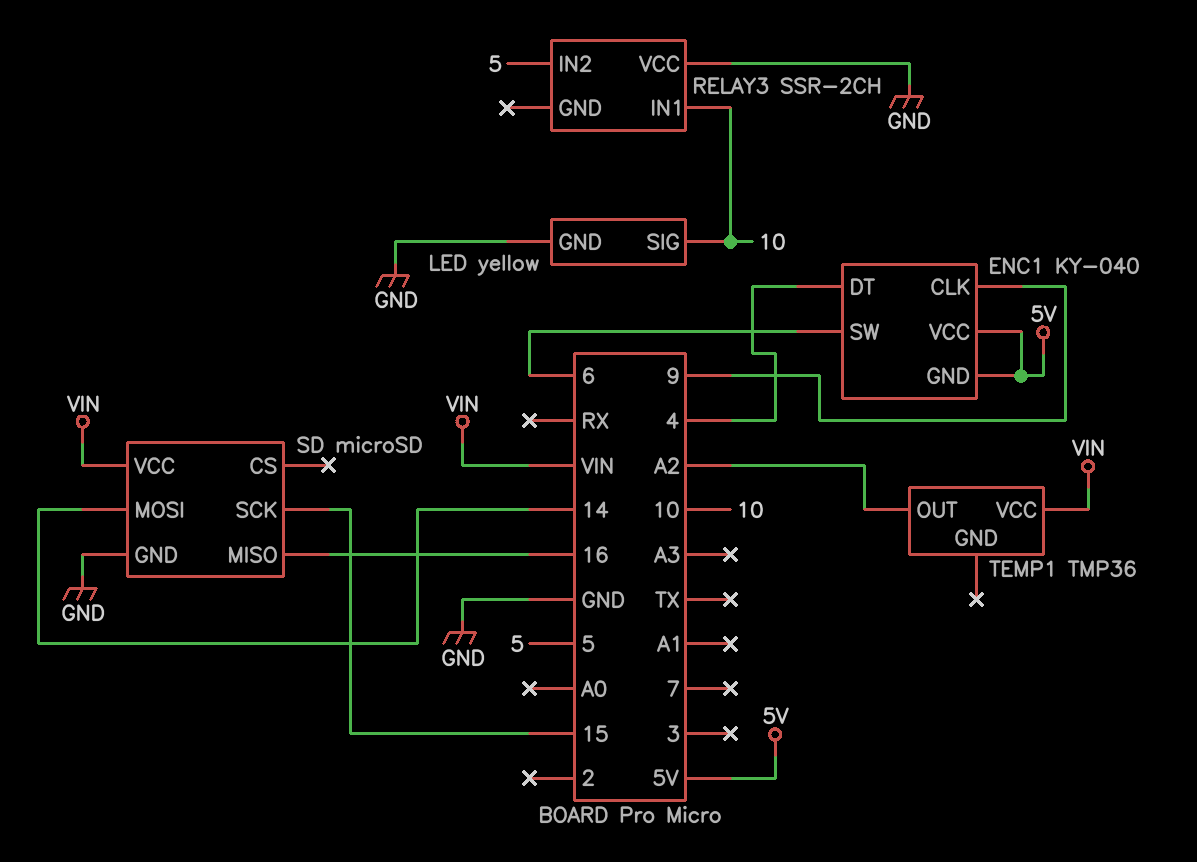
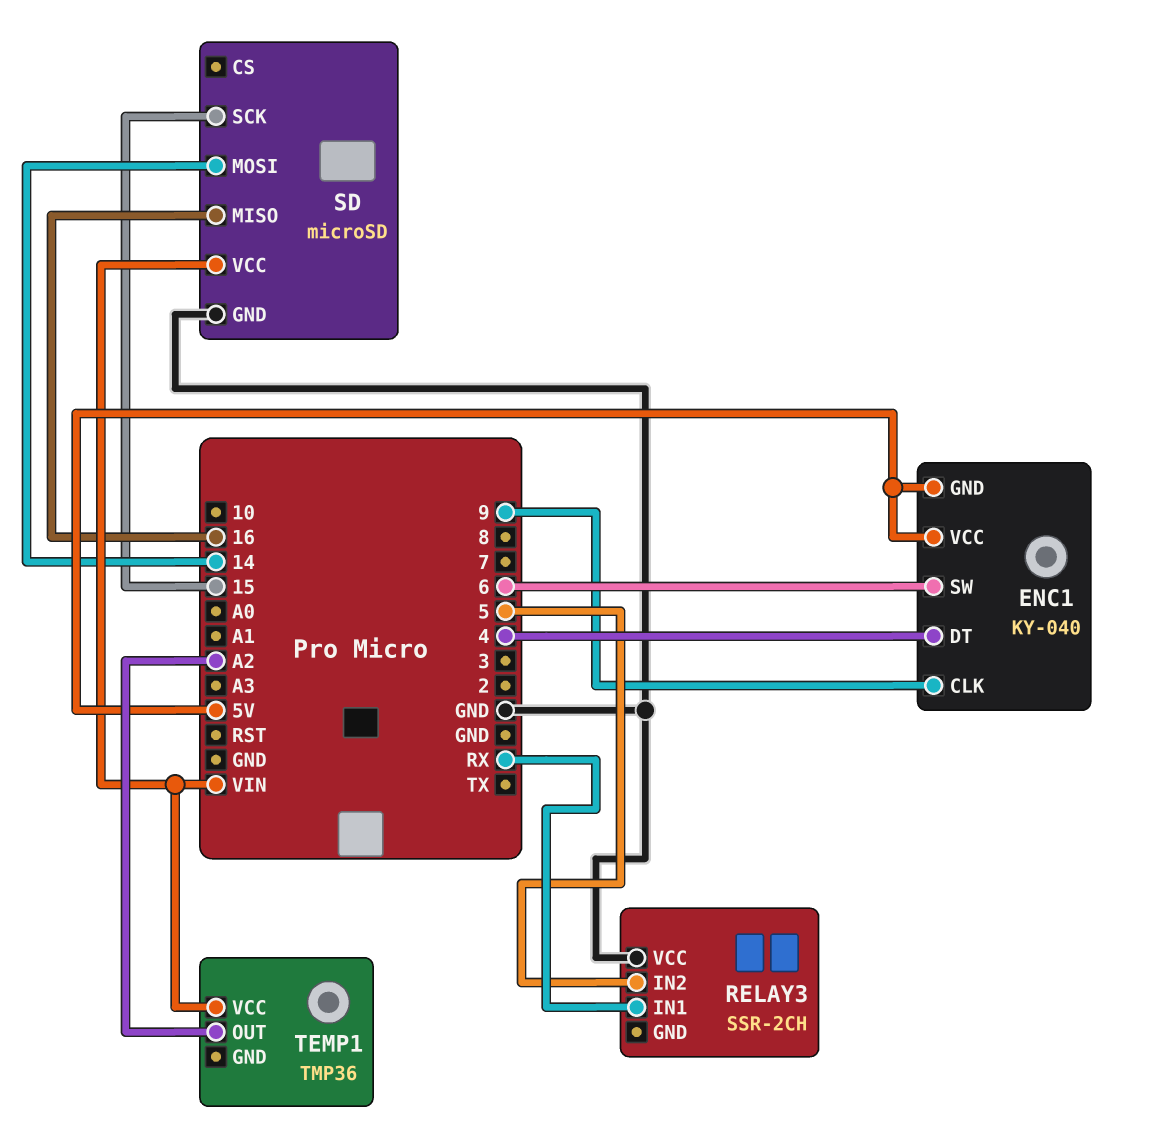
LED: yellow -> none
LED pin GND: GND -> none
LED pin SIG: 10 -> none
RELAY3 pin IN1: 10 -> RX

